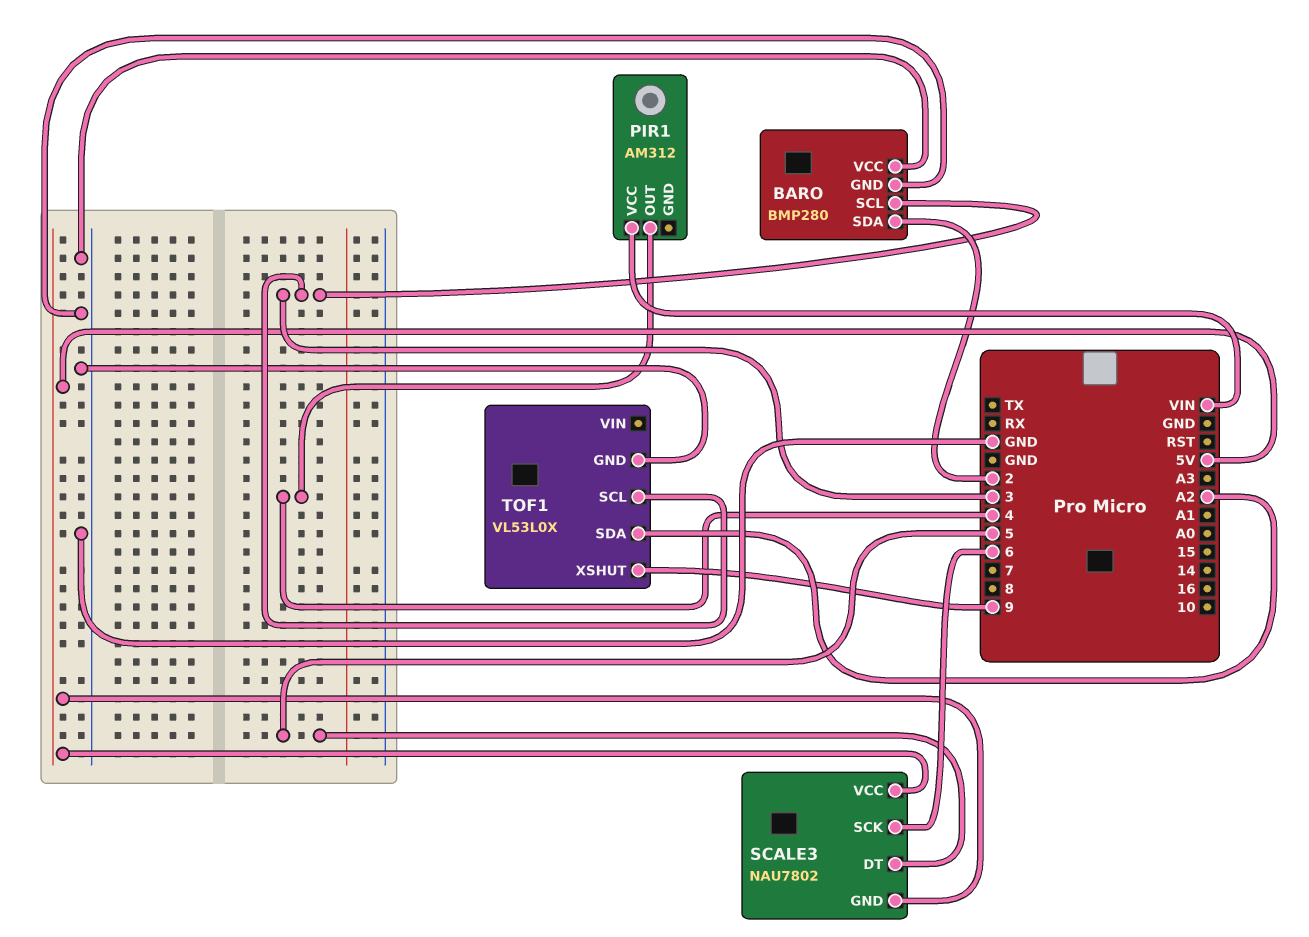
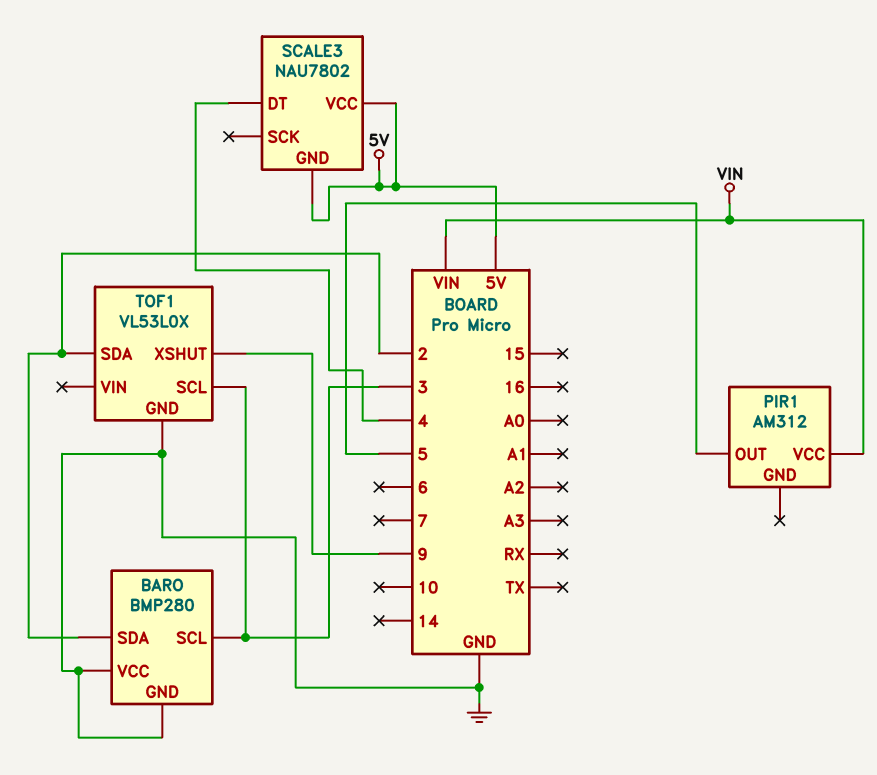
PIR1 pin OUT: 4 -> 5
SCALE3 pin DT: 5 -> 4
SCALE3 pin SCK: 6 -> none
TOF1 pin SDA: A2 -> 2

